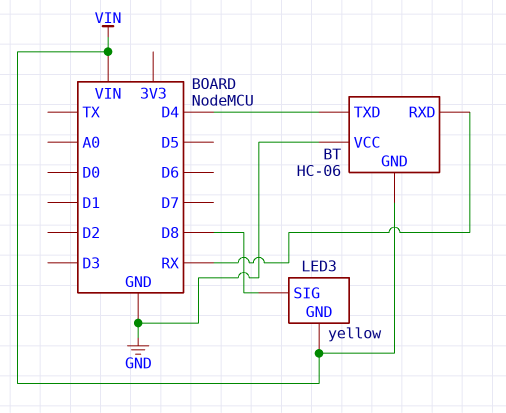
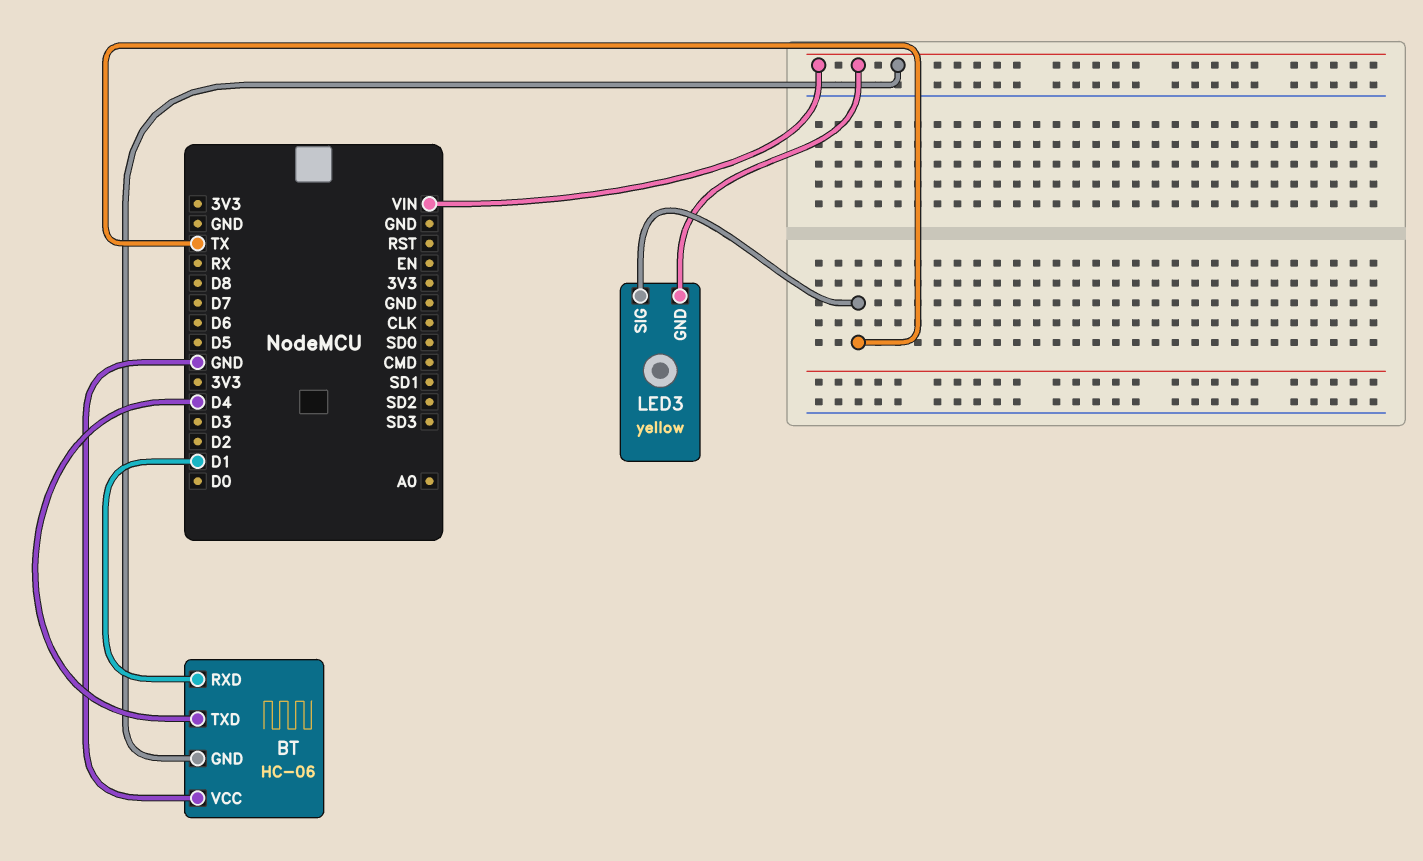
BT pin RXD: RX -> D1
LED3 pin SIG: D8 -> TX

